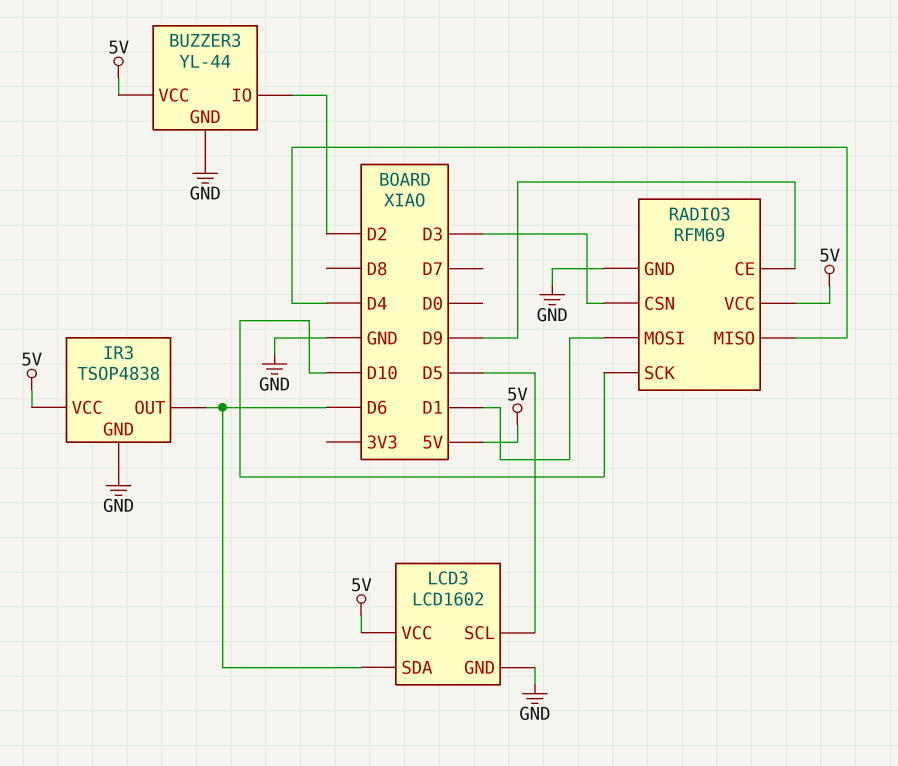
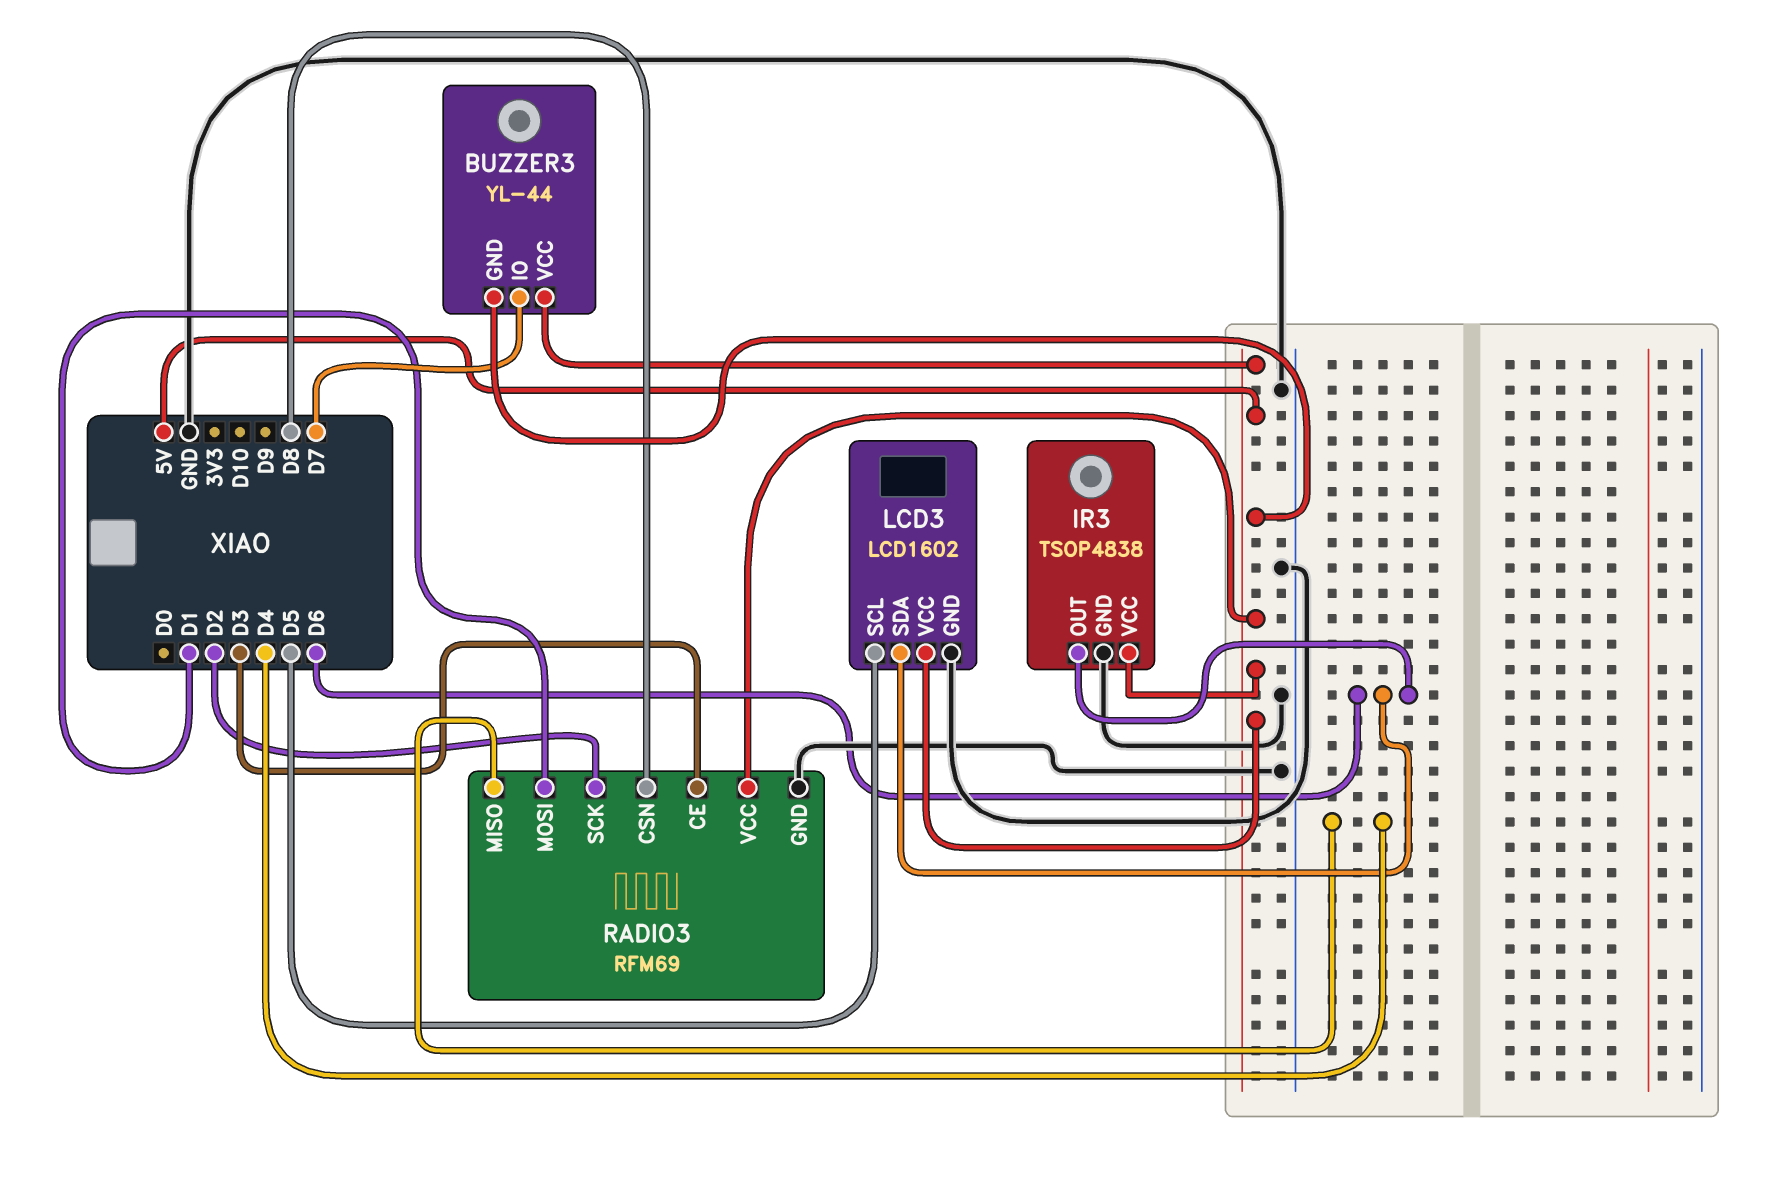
BUZZER3 pin GND: GND -> 5V
BUZZER3 pin IO: D2 -> D7
RADIO3 pin CE: D9 -> D3
RADIO3 pin CSN: D3 -> D8
RADIO3 pin SCK: D10 -> D2

